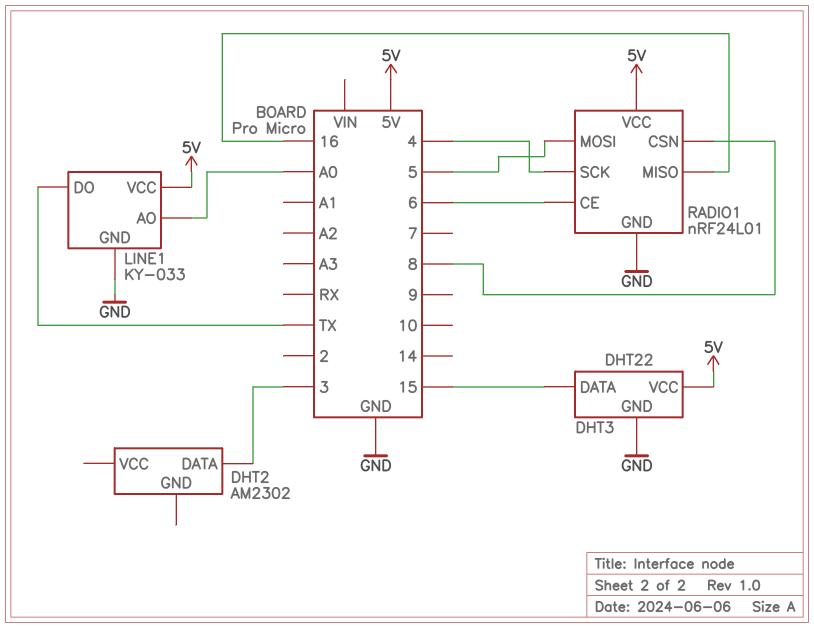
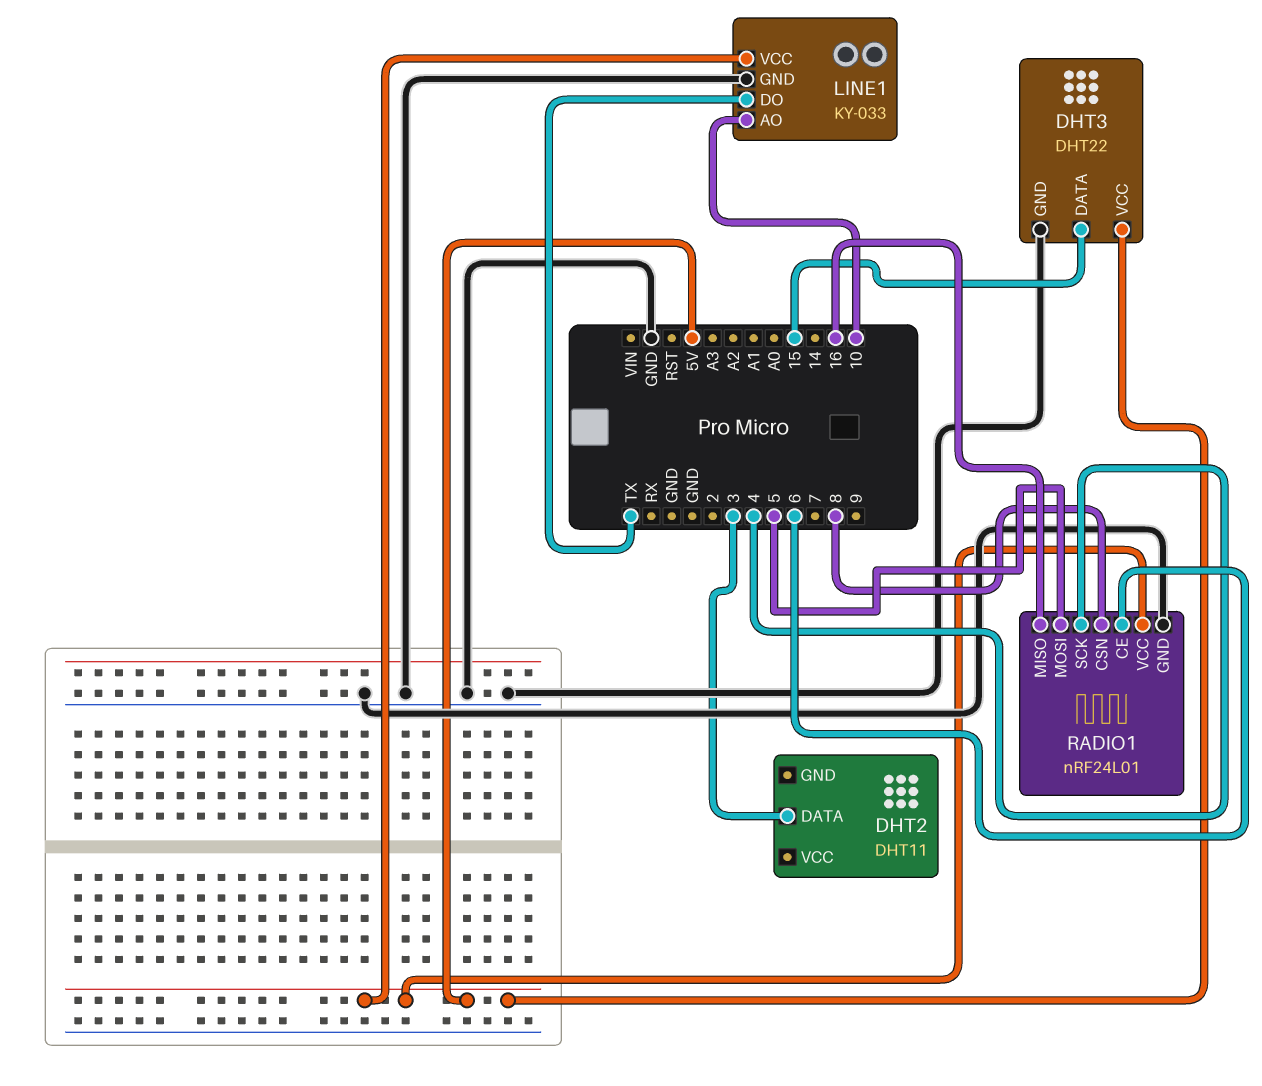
DHT2: AM2302 -> DHT11
LINE1 pin AO: A0 -> 10

